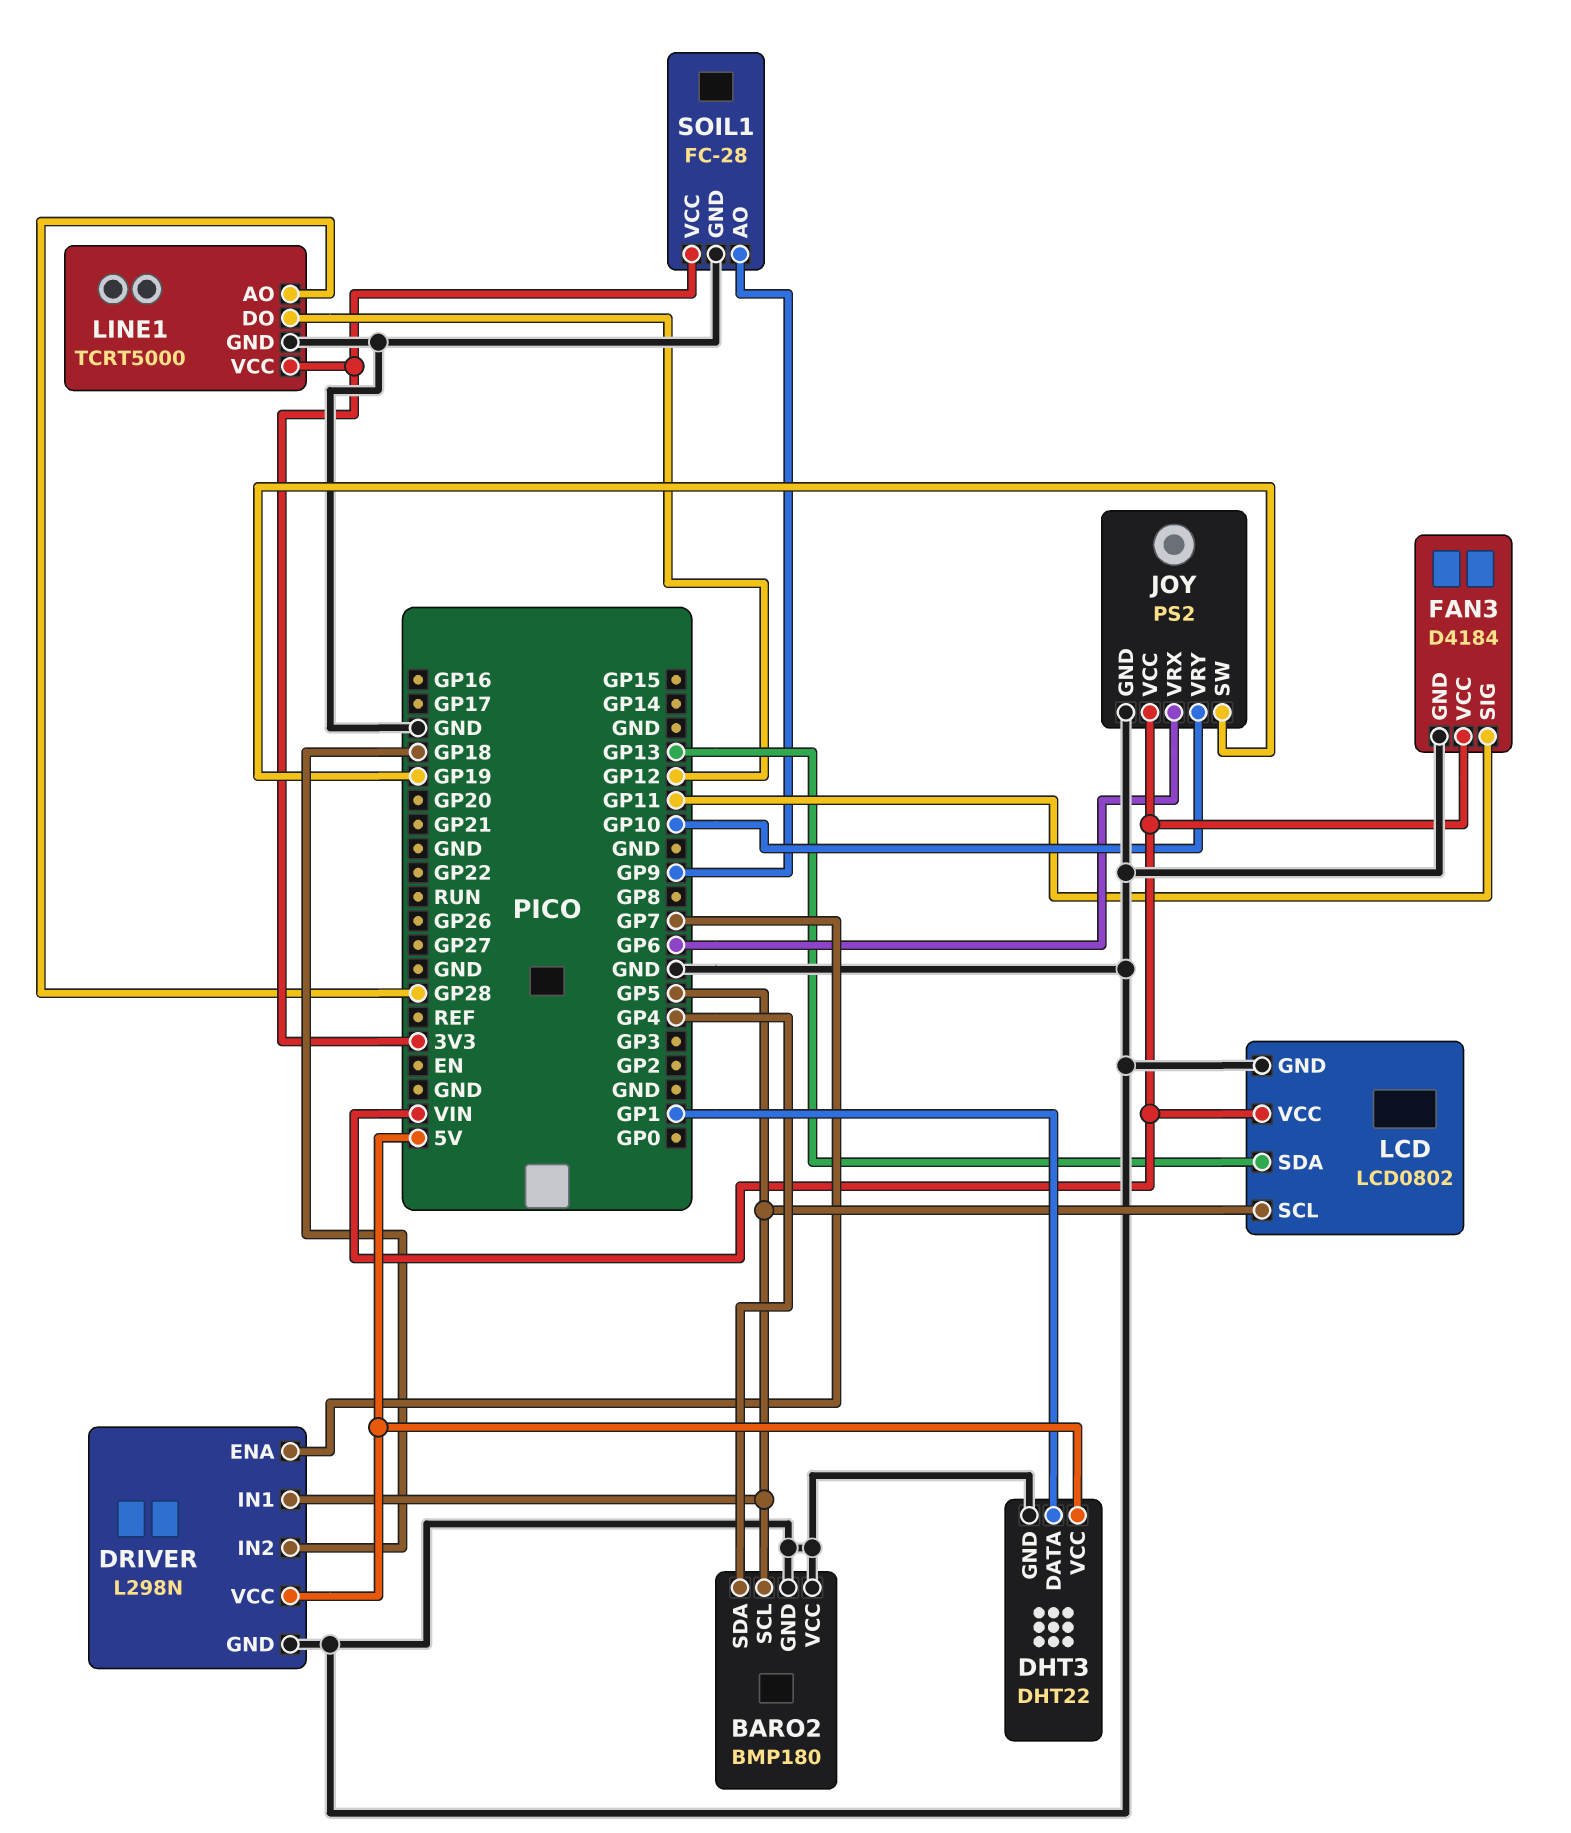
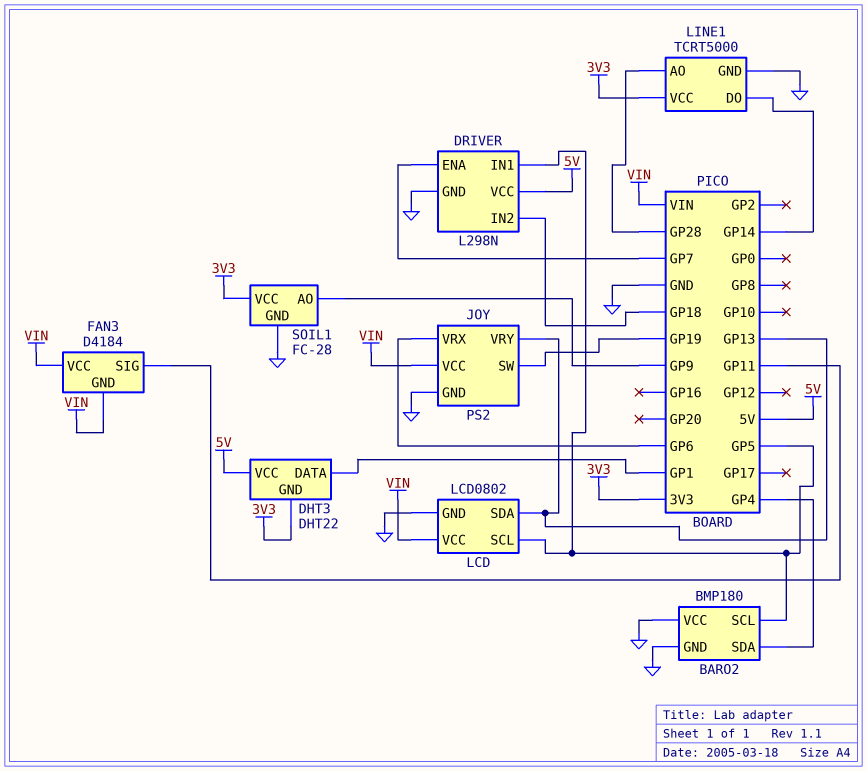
DHT3 pin GND: GND -> 3V3
FAN3 pin GND: GND -> VIN
JOY pin VRY: GP10 -> GP13
LINE1 pin DO: GP12 -> GP14

